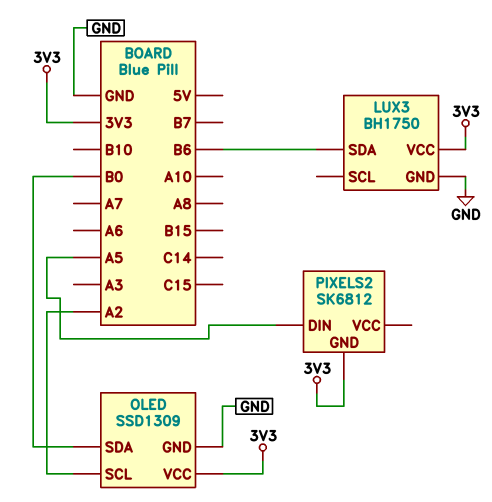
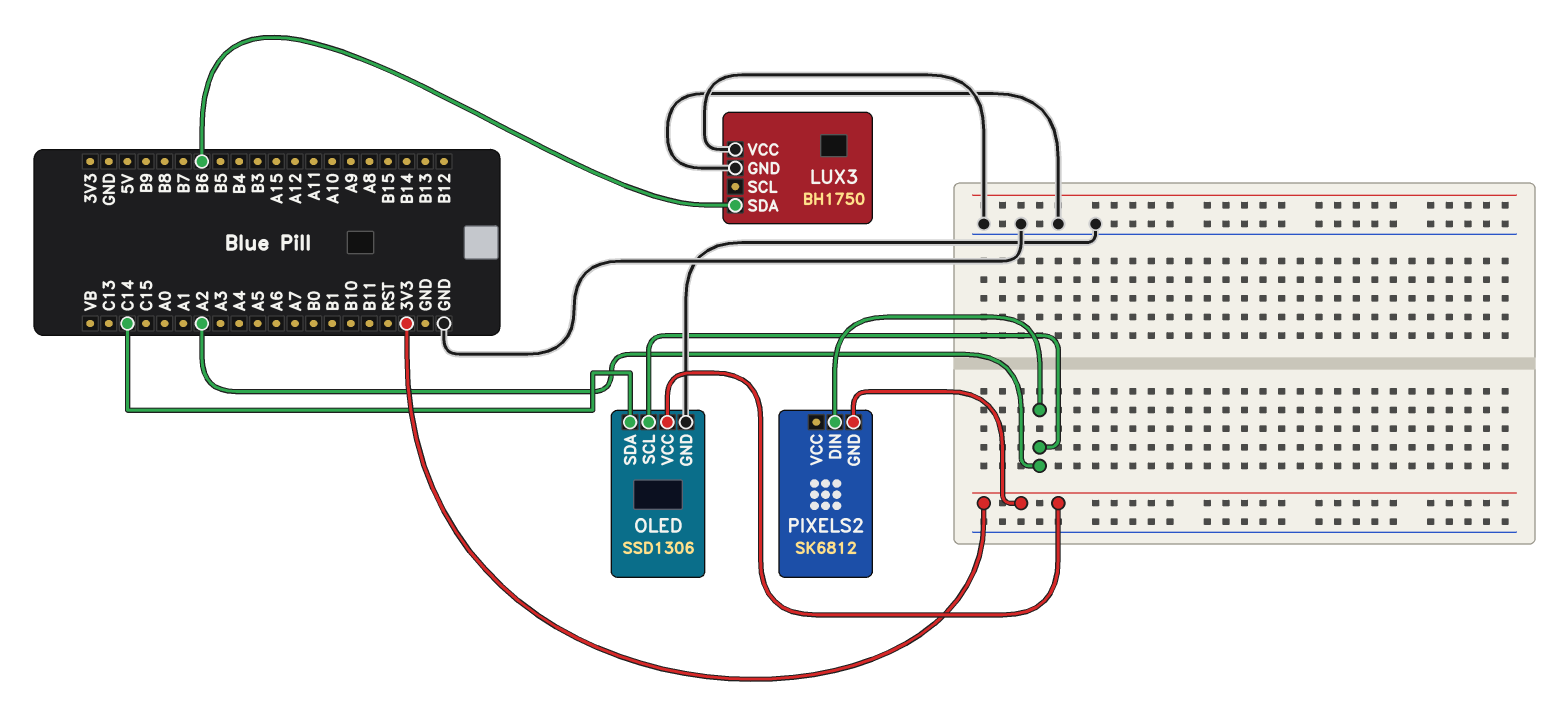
LUX3 pin VCC: 3V3 -> GND
OLED: SSD1309 -> SSD1306
OLED pin SDA: B0 -> C14
PIXELS2 pin DIN: A5 -> A2

